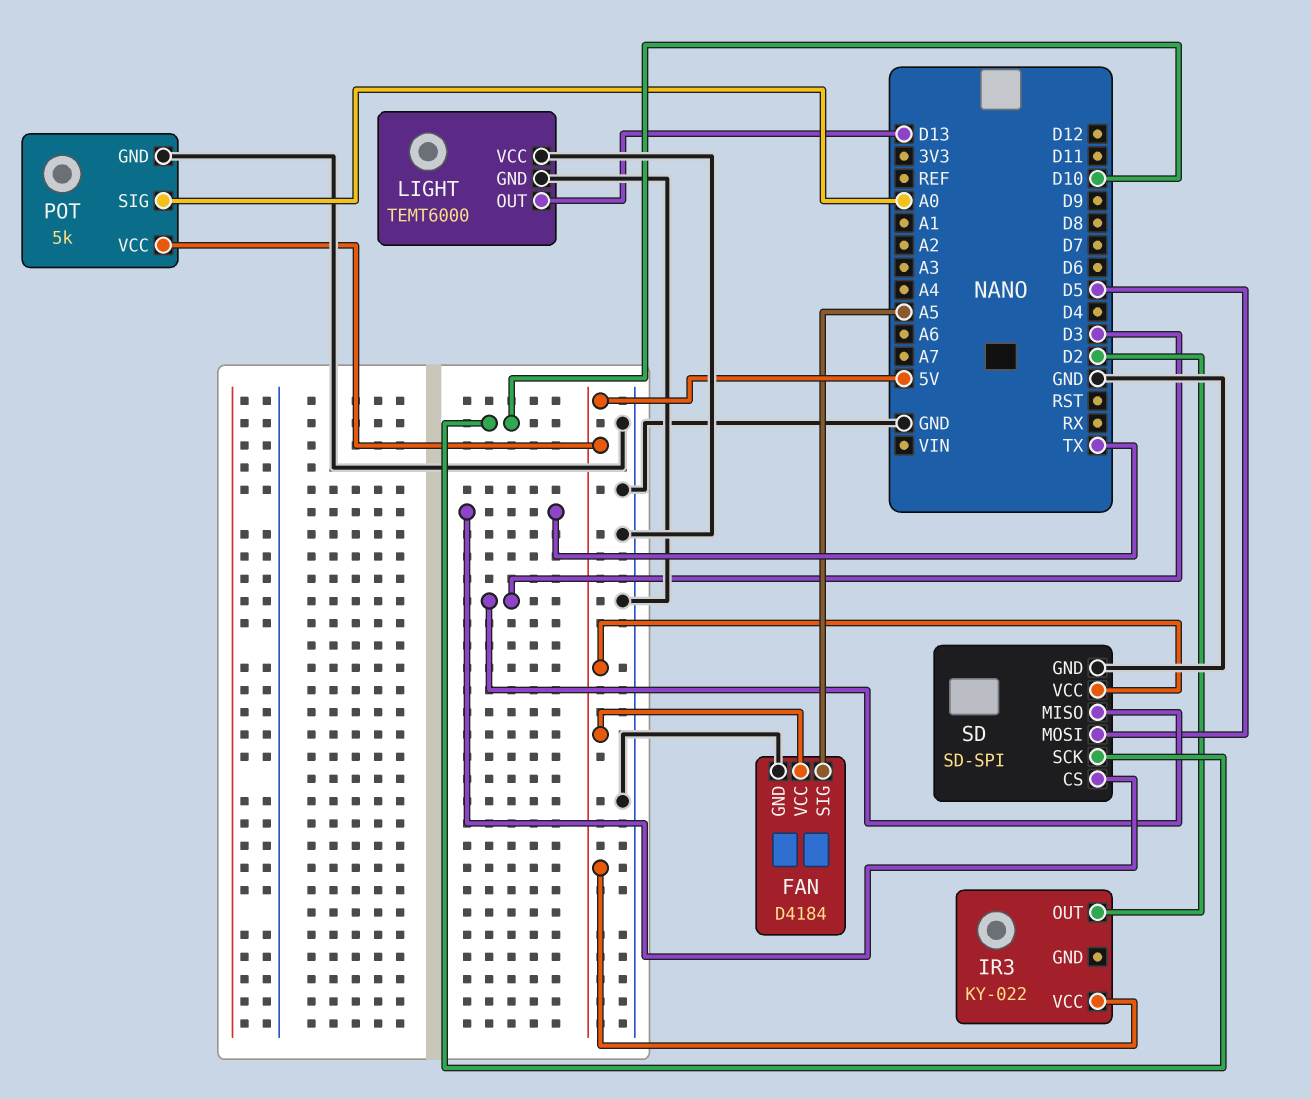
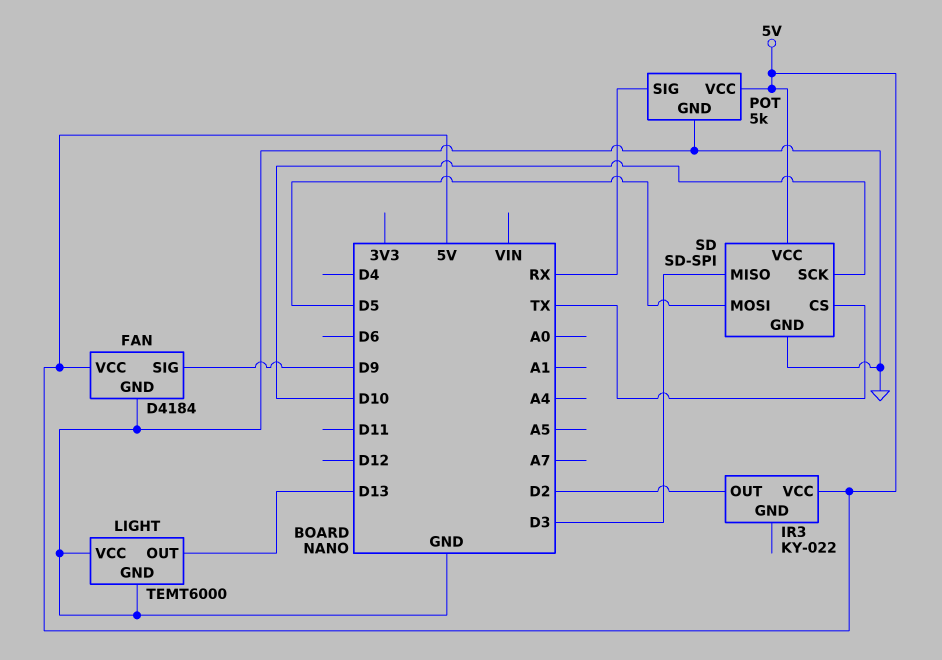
FAN pin SIG: A5 -> D9
POT pin SIG: A0 -> RX

